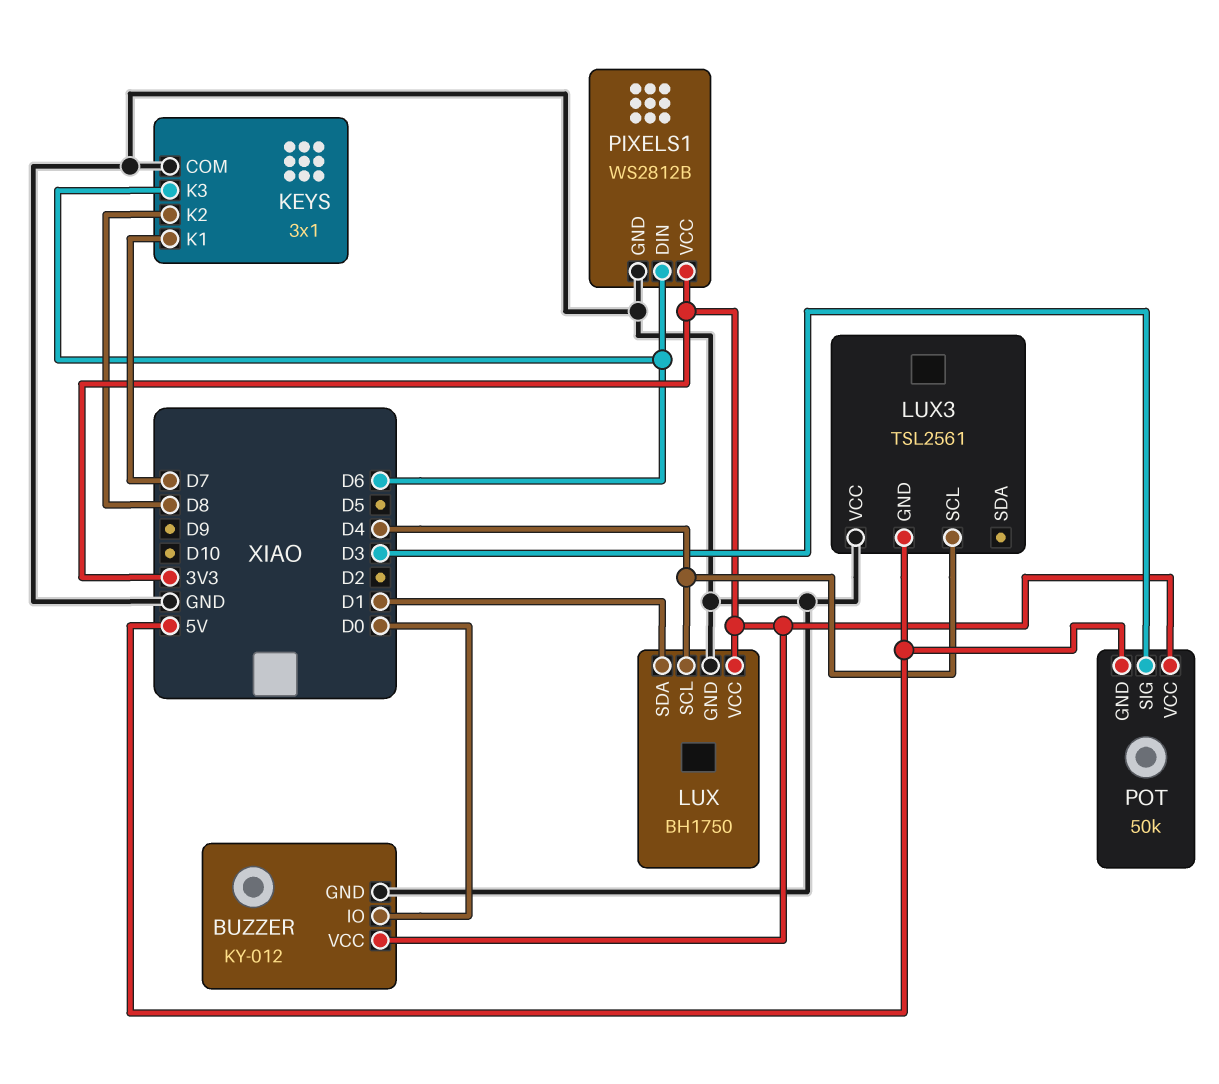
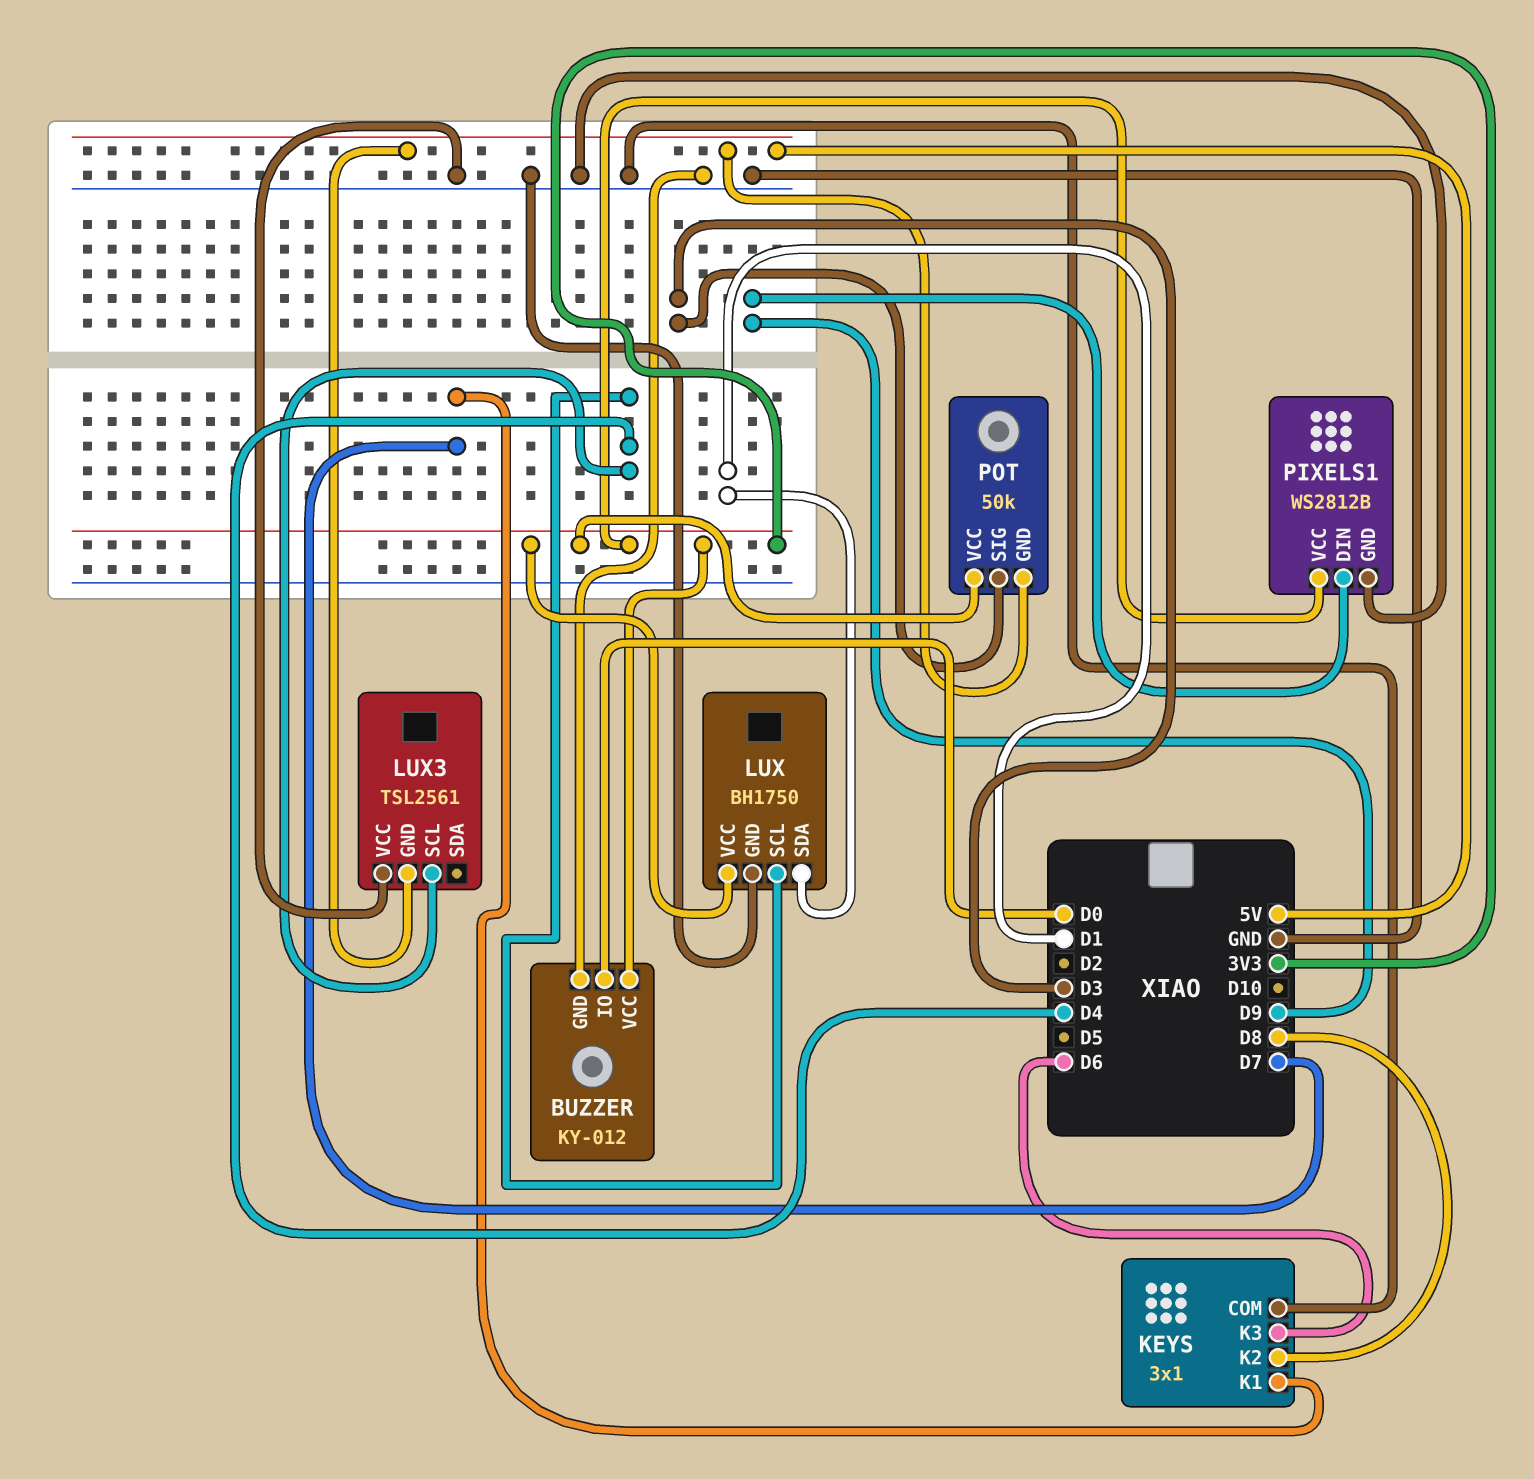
PIXELS1 pin DIN: D6 -> D9

